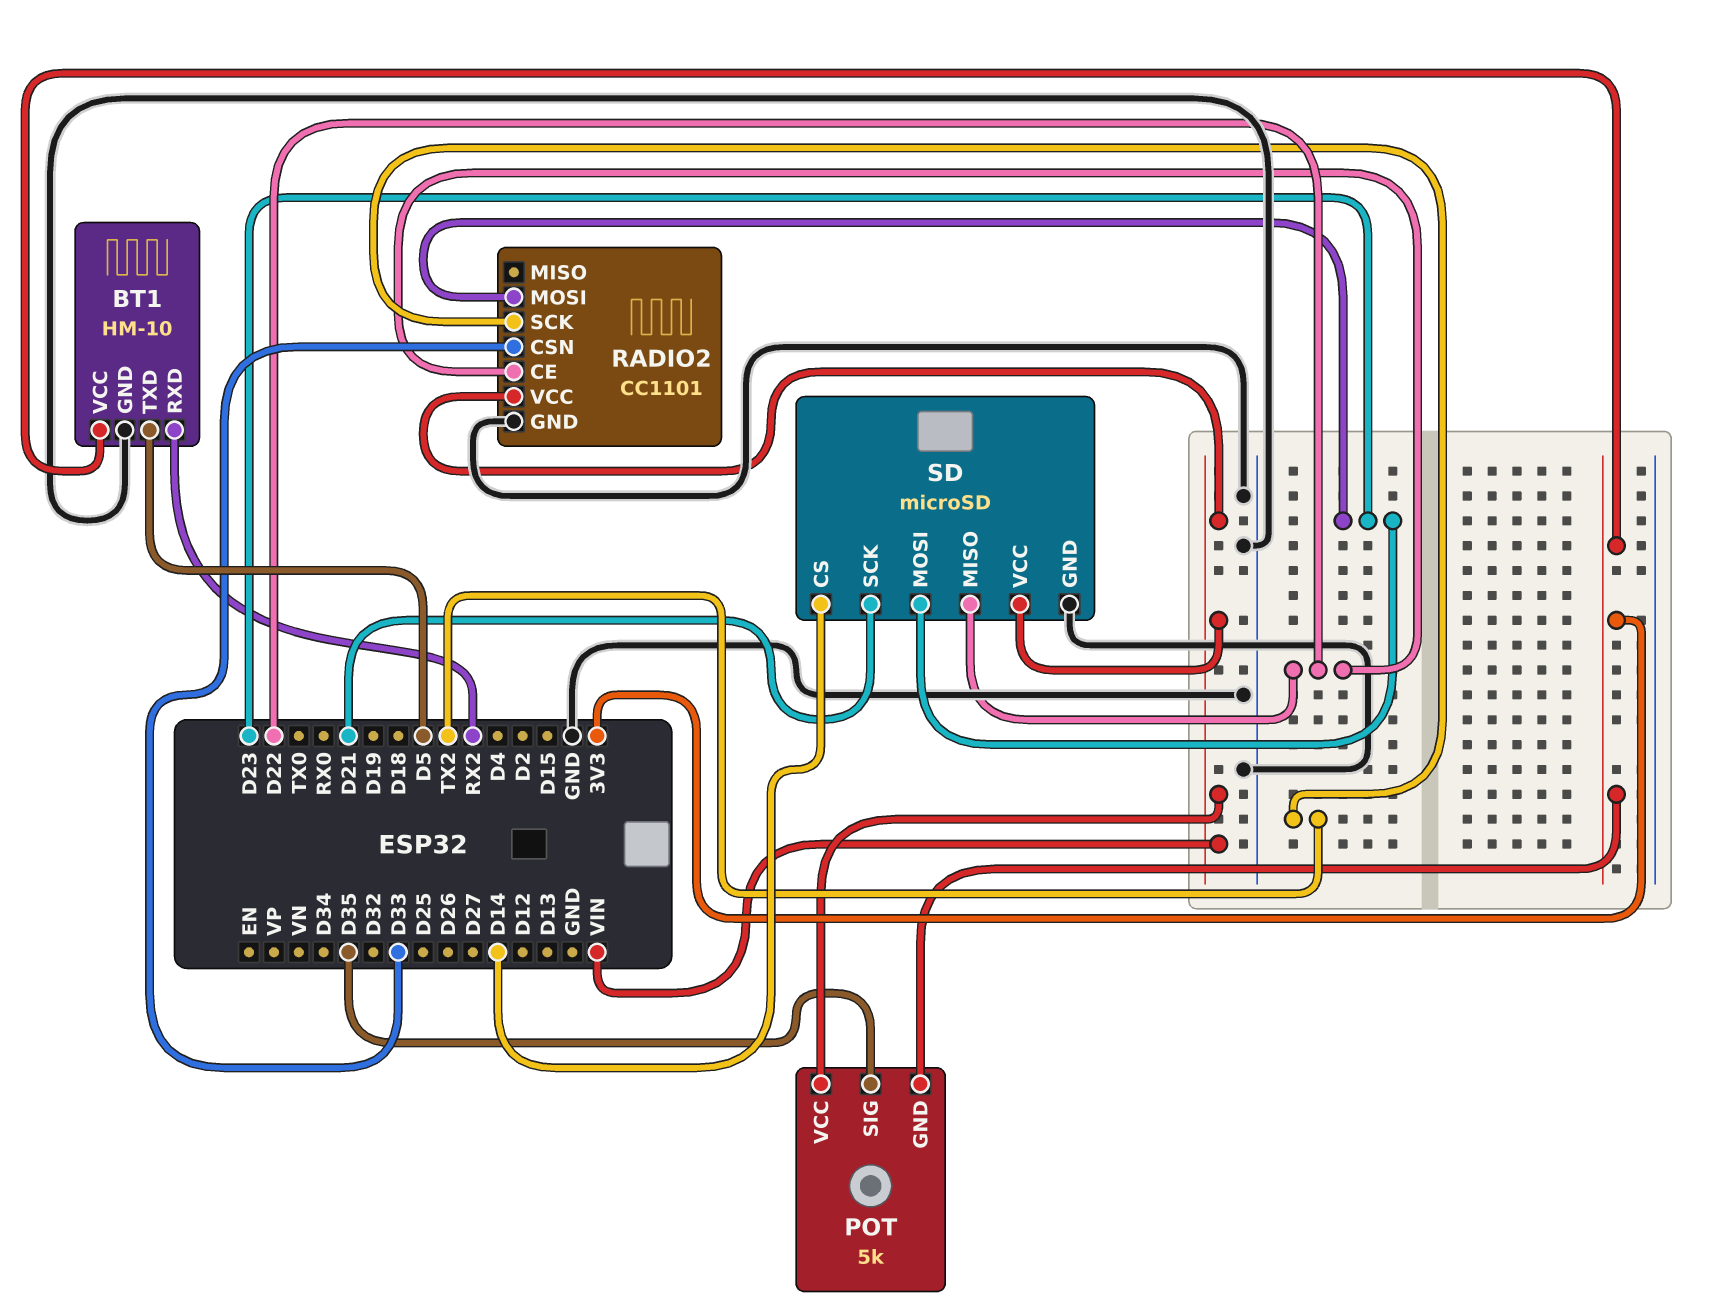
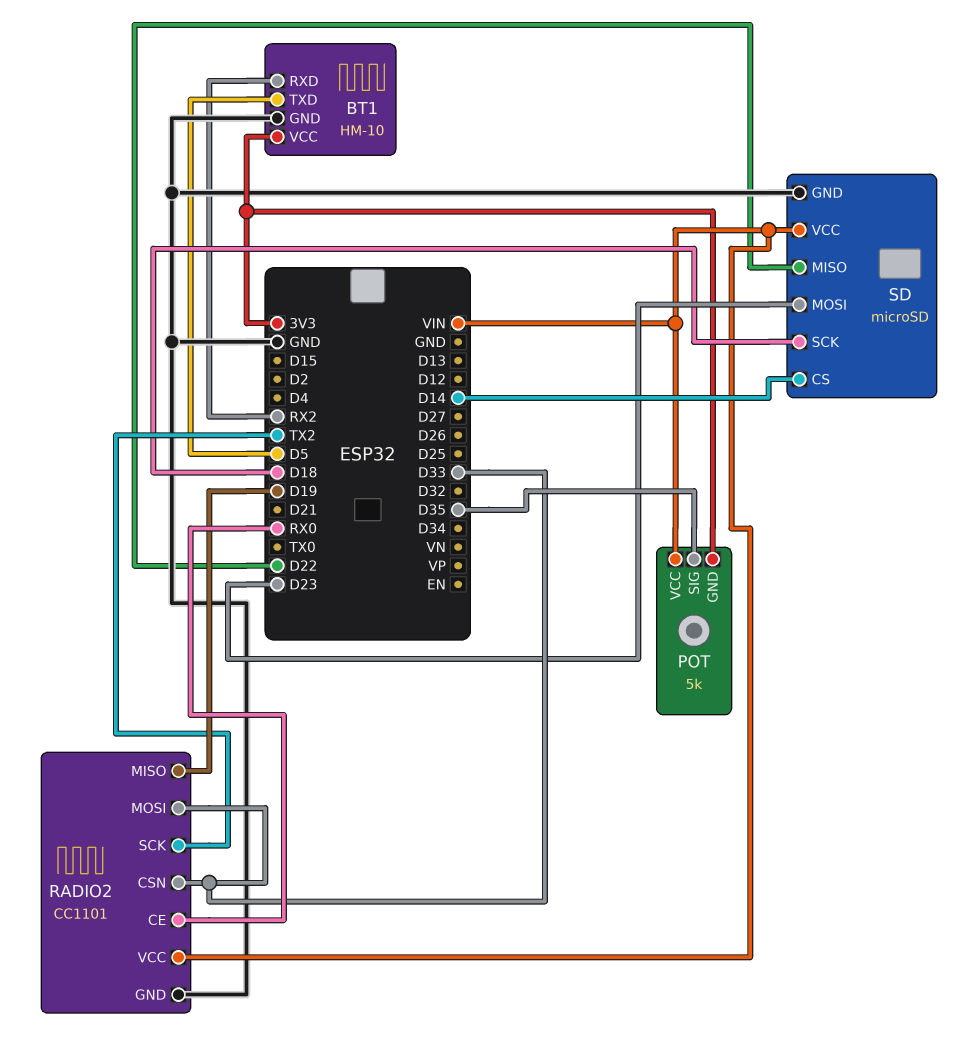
RADIO2 pin CE: D22 -> RX0
RADIO2 pin MISO: none -> D19
RADIO2 pin MOSI: D23 -> D33
SD pin SCK: D21 -> D18

